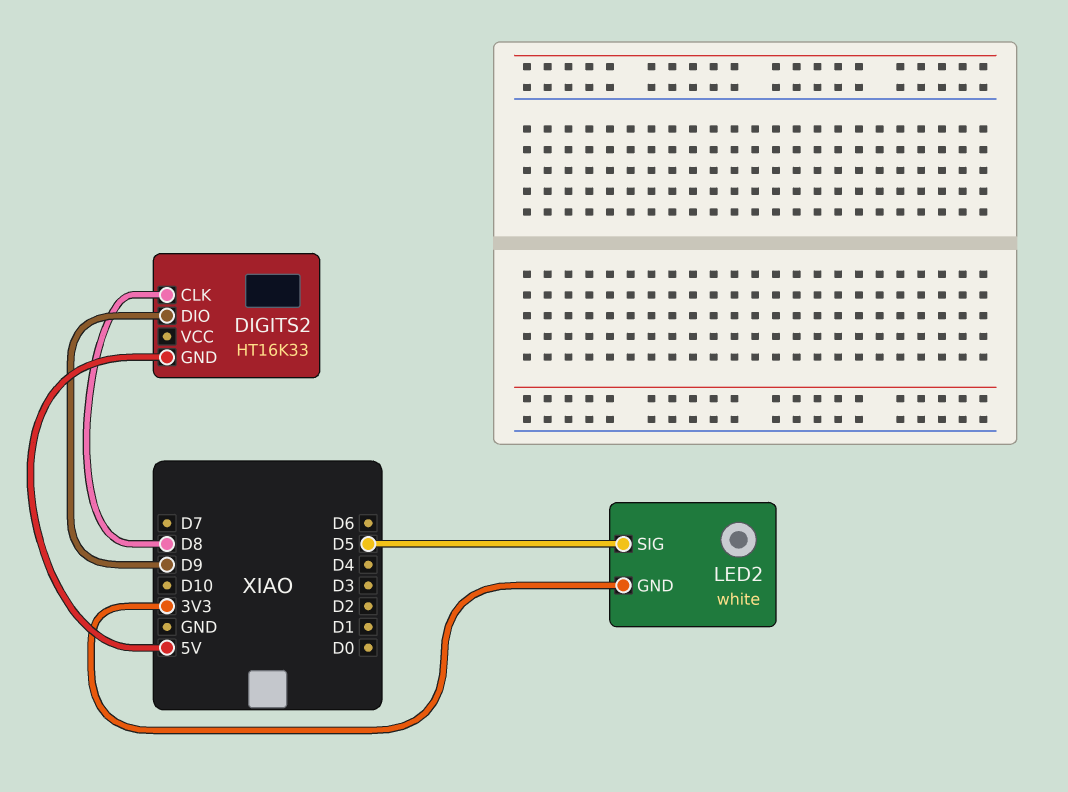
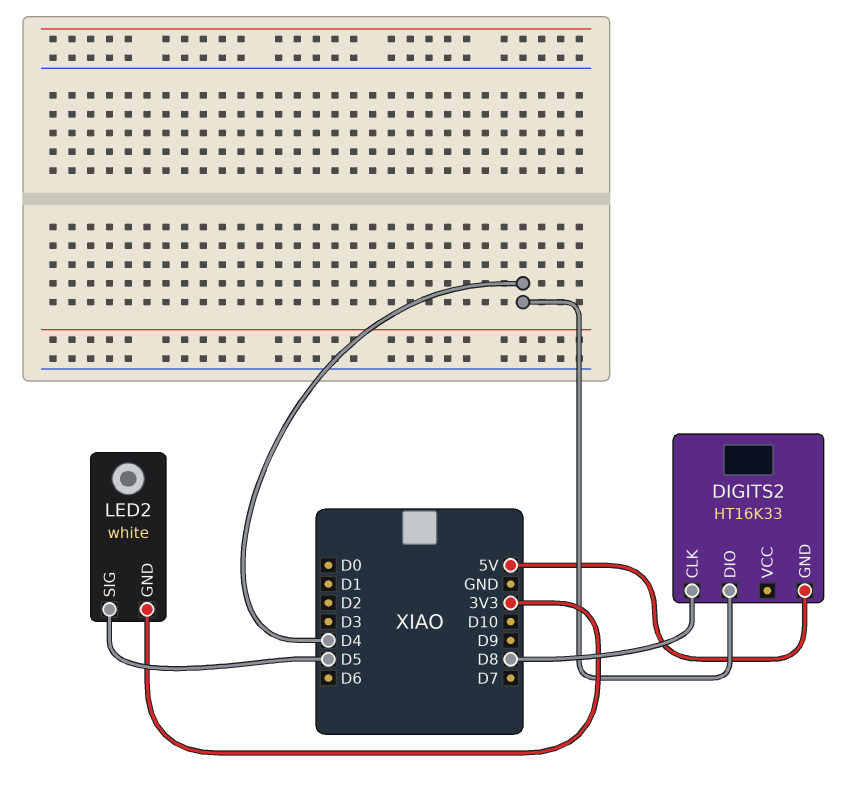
DIGITS2 pin DIO: D9 -> D4

